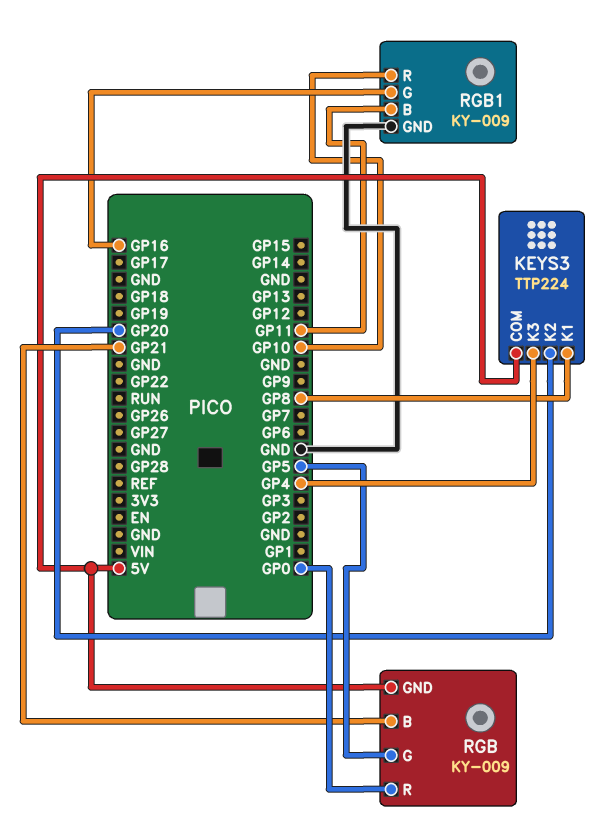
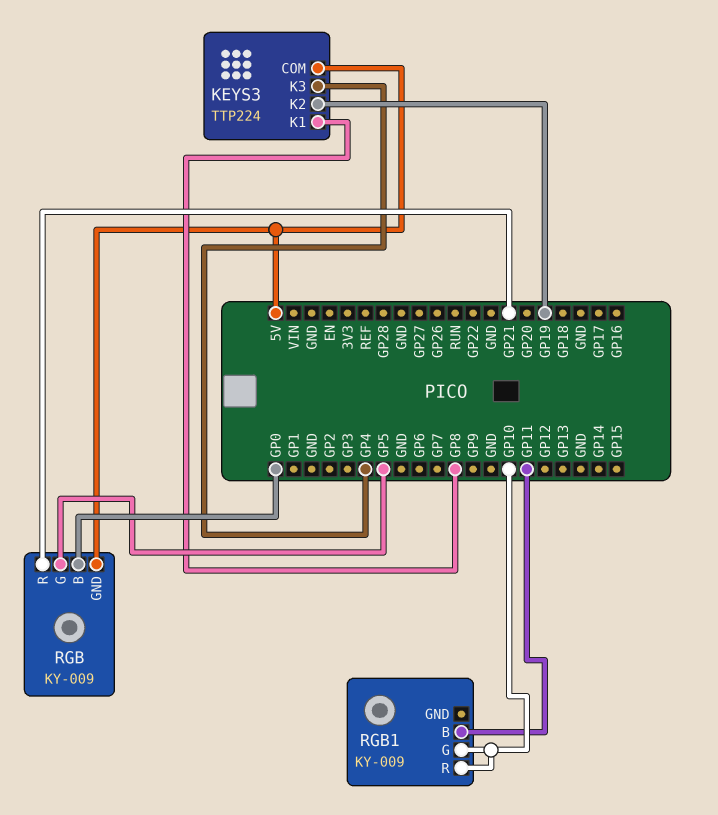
KEYS3 pin K2: GP20 -> GP19
RGB pin B: GP21 -> GP0
RGB pin R: GP0 -> GP21
RGB1 pin G: GP16 -> GP10
RGB1 pin GND: GND -> none

